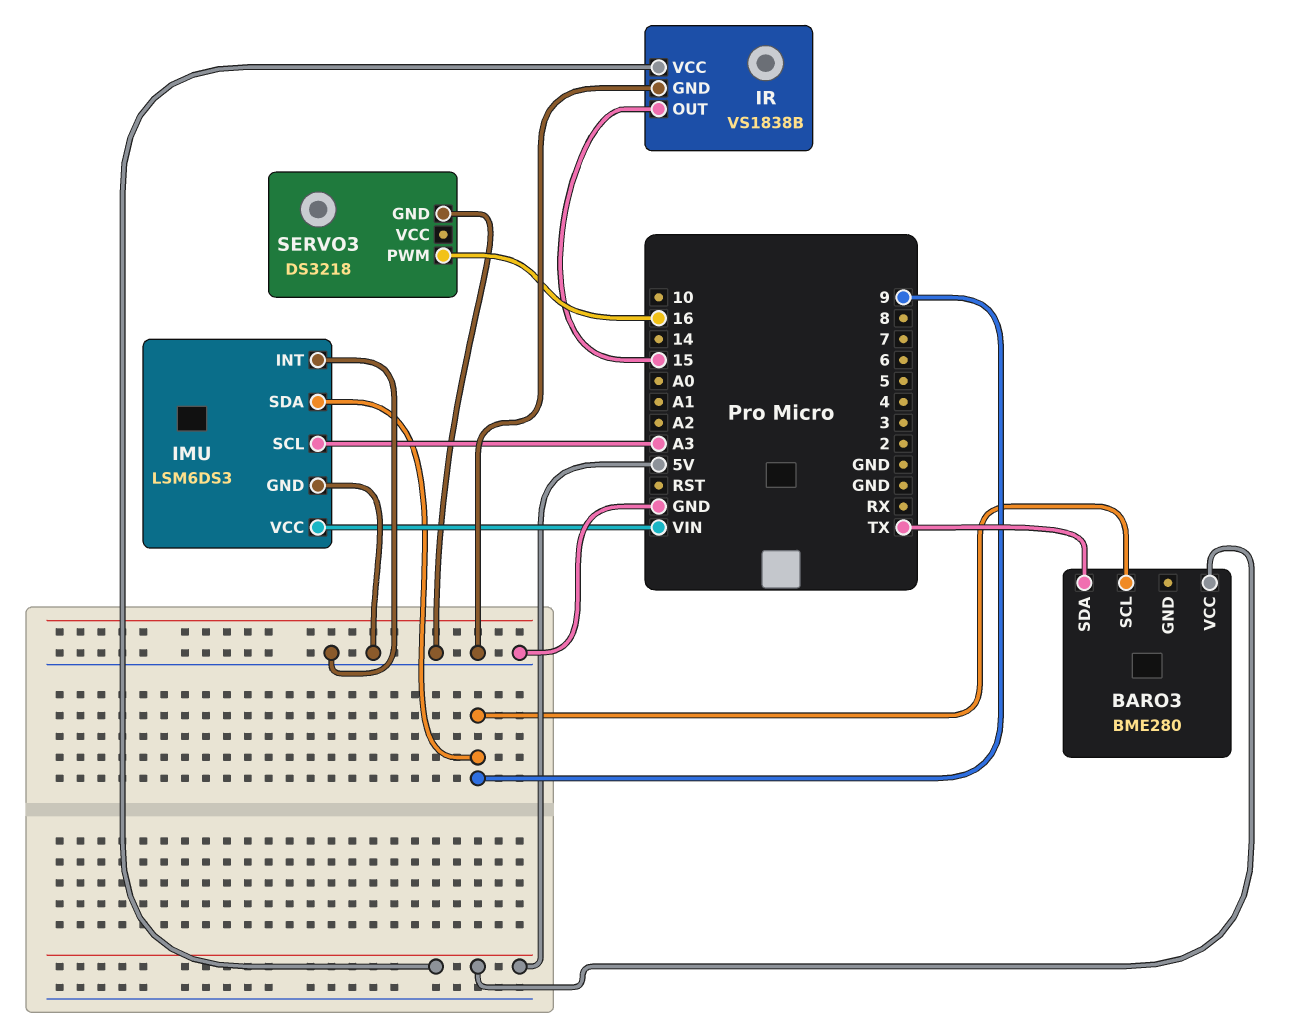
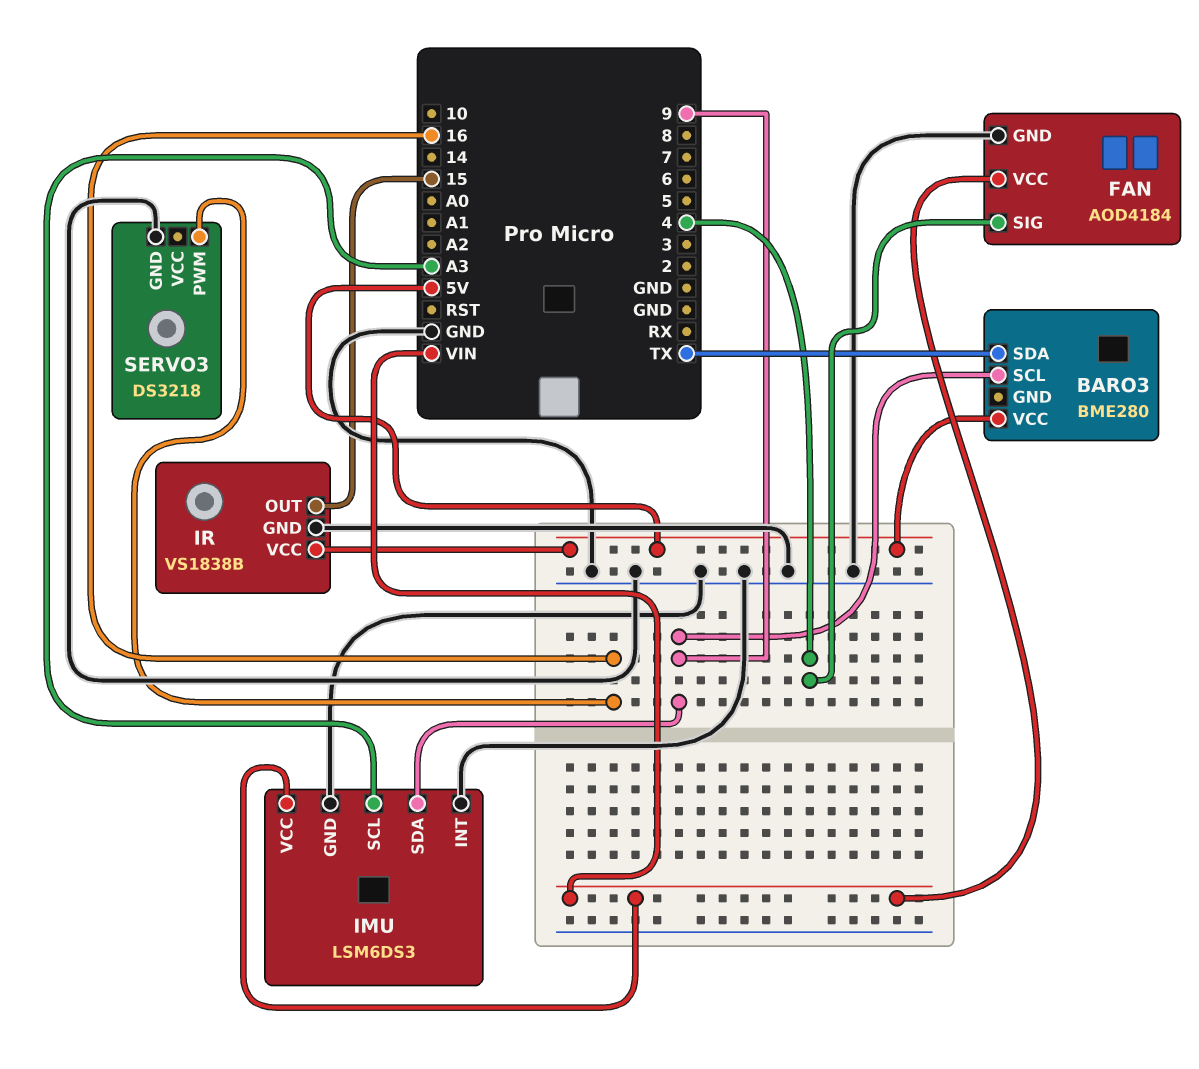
FAN: none -> AOD4184
FAN pin GND: none -> GND
FAN pin SIG: none -> 4
FAN pin VCC: none -> VIN

